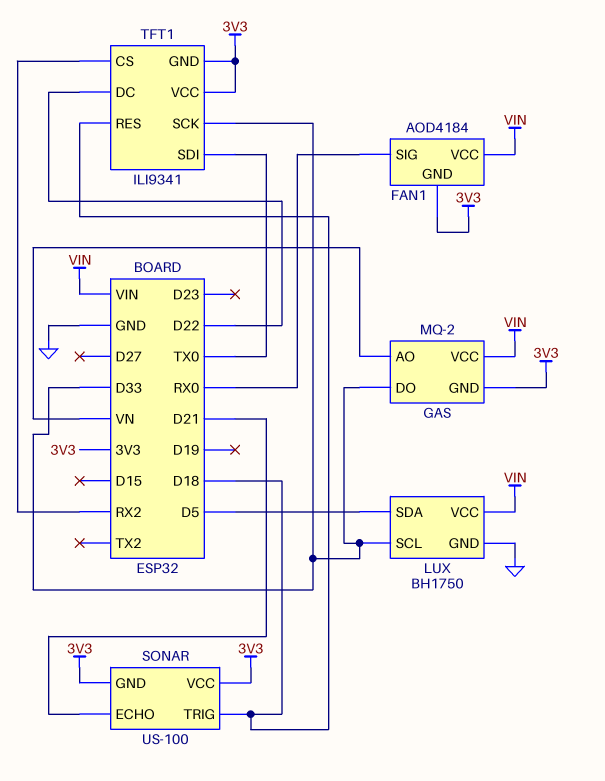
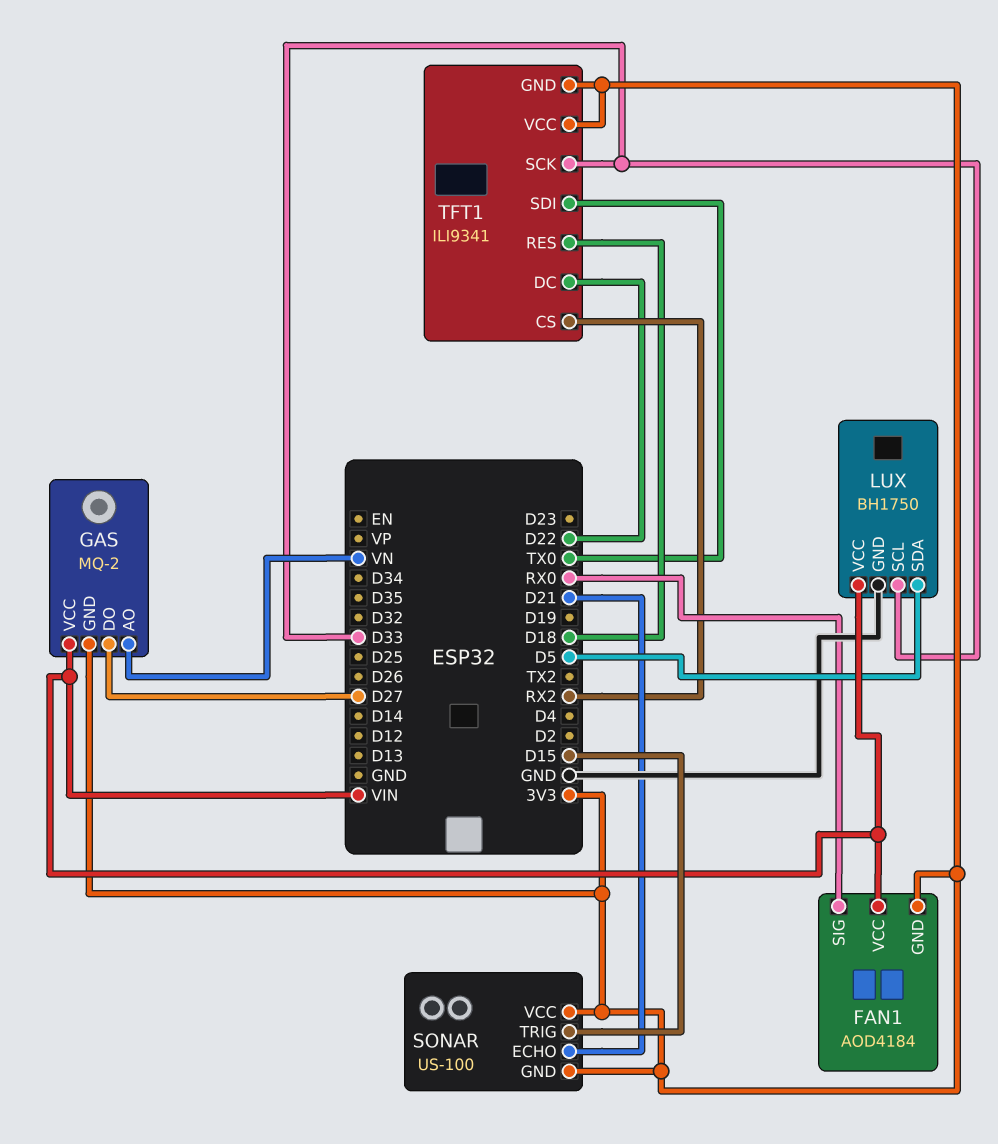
GAS pin DO: D33 -> D27
SONAR pin TRIG: D18 -> D15

